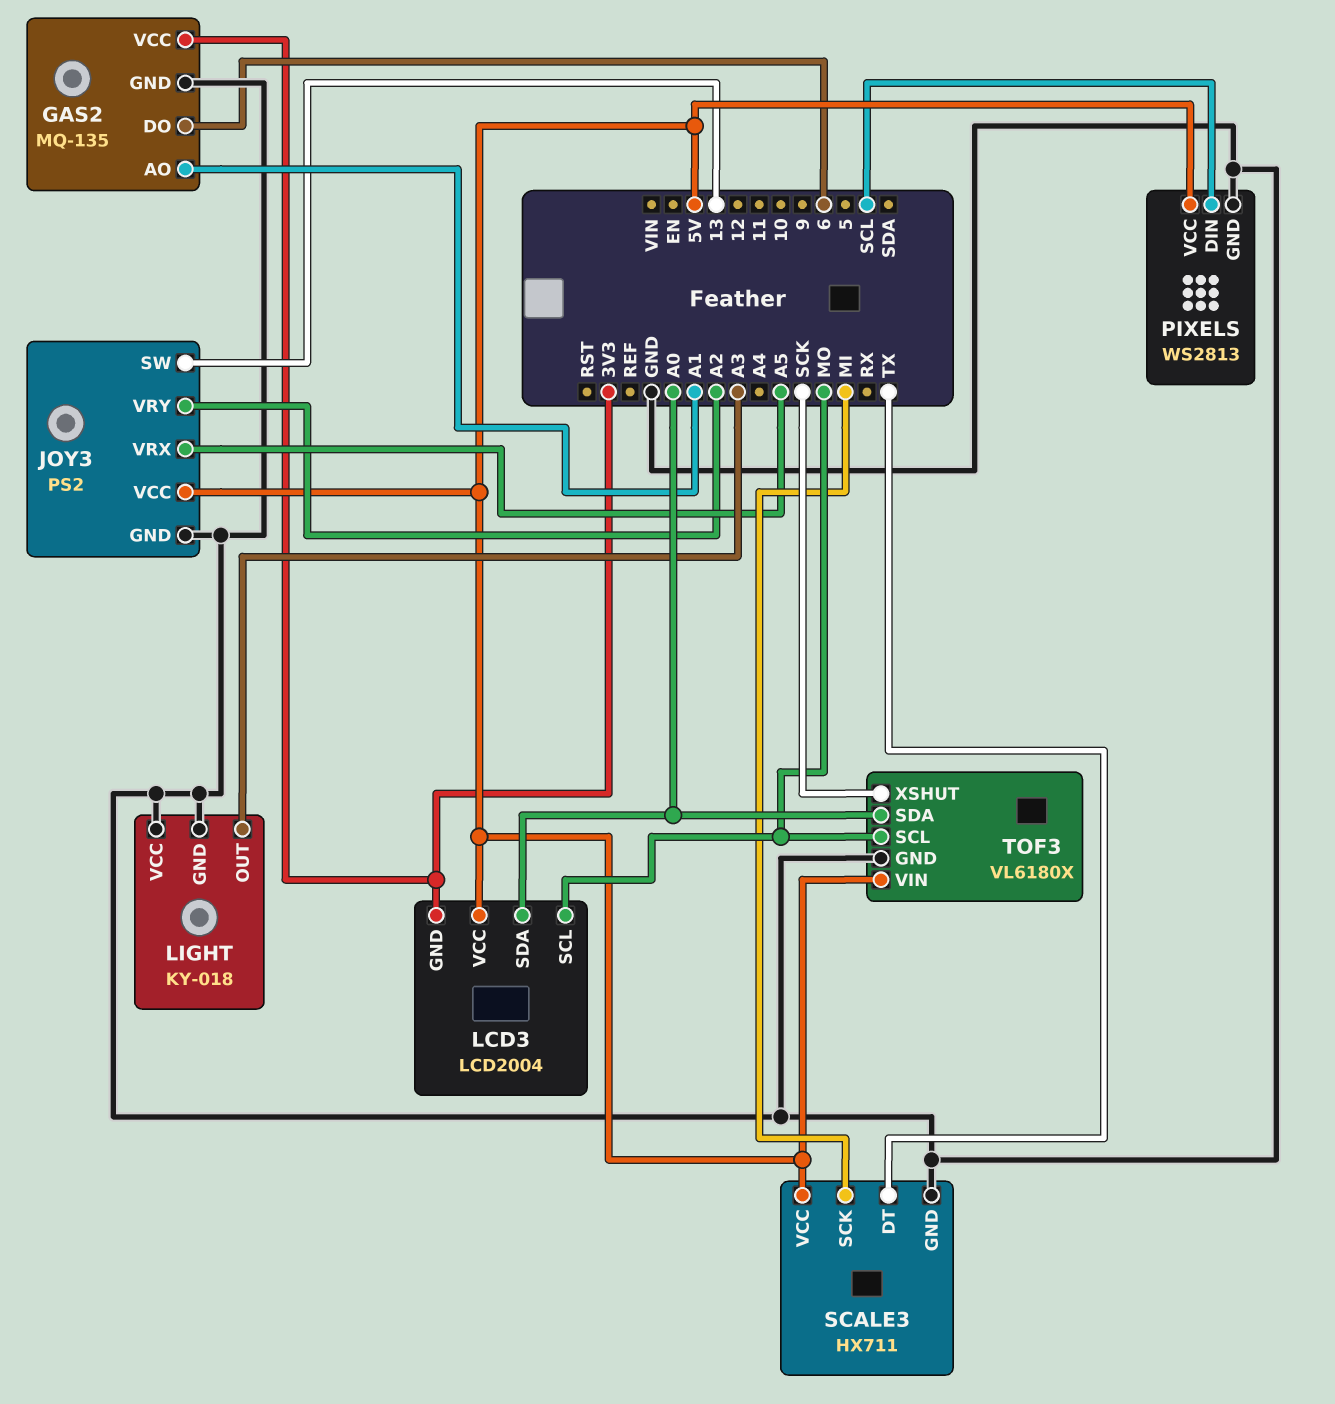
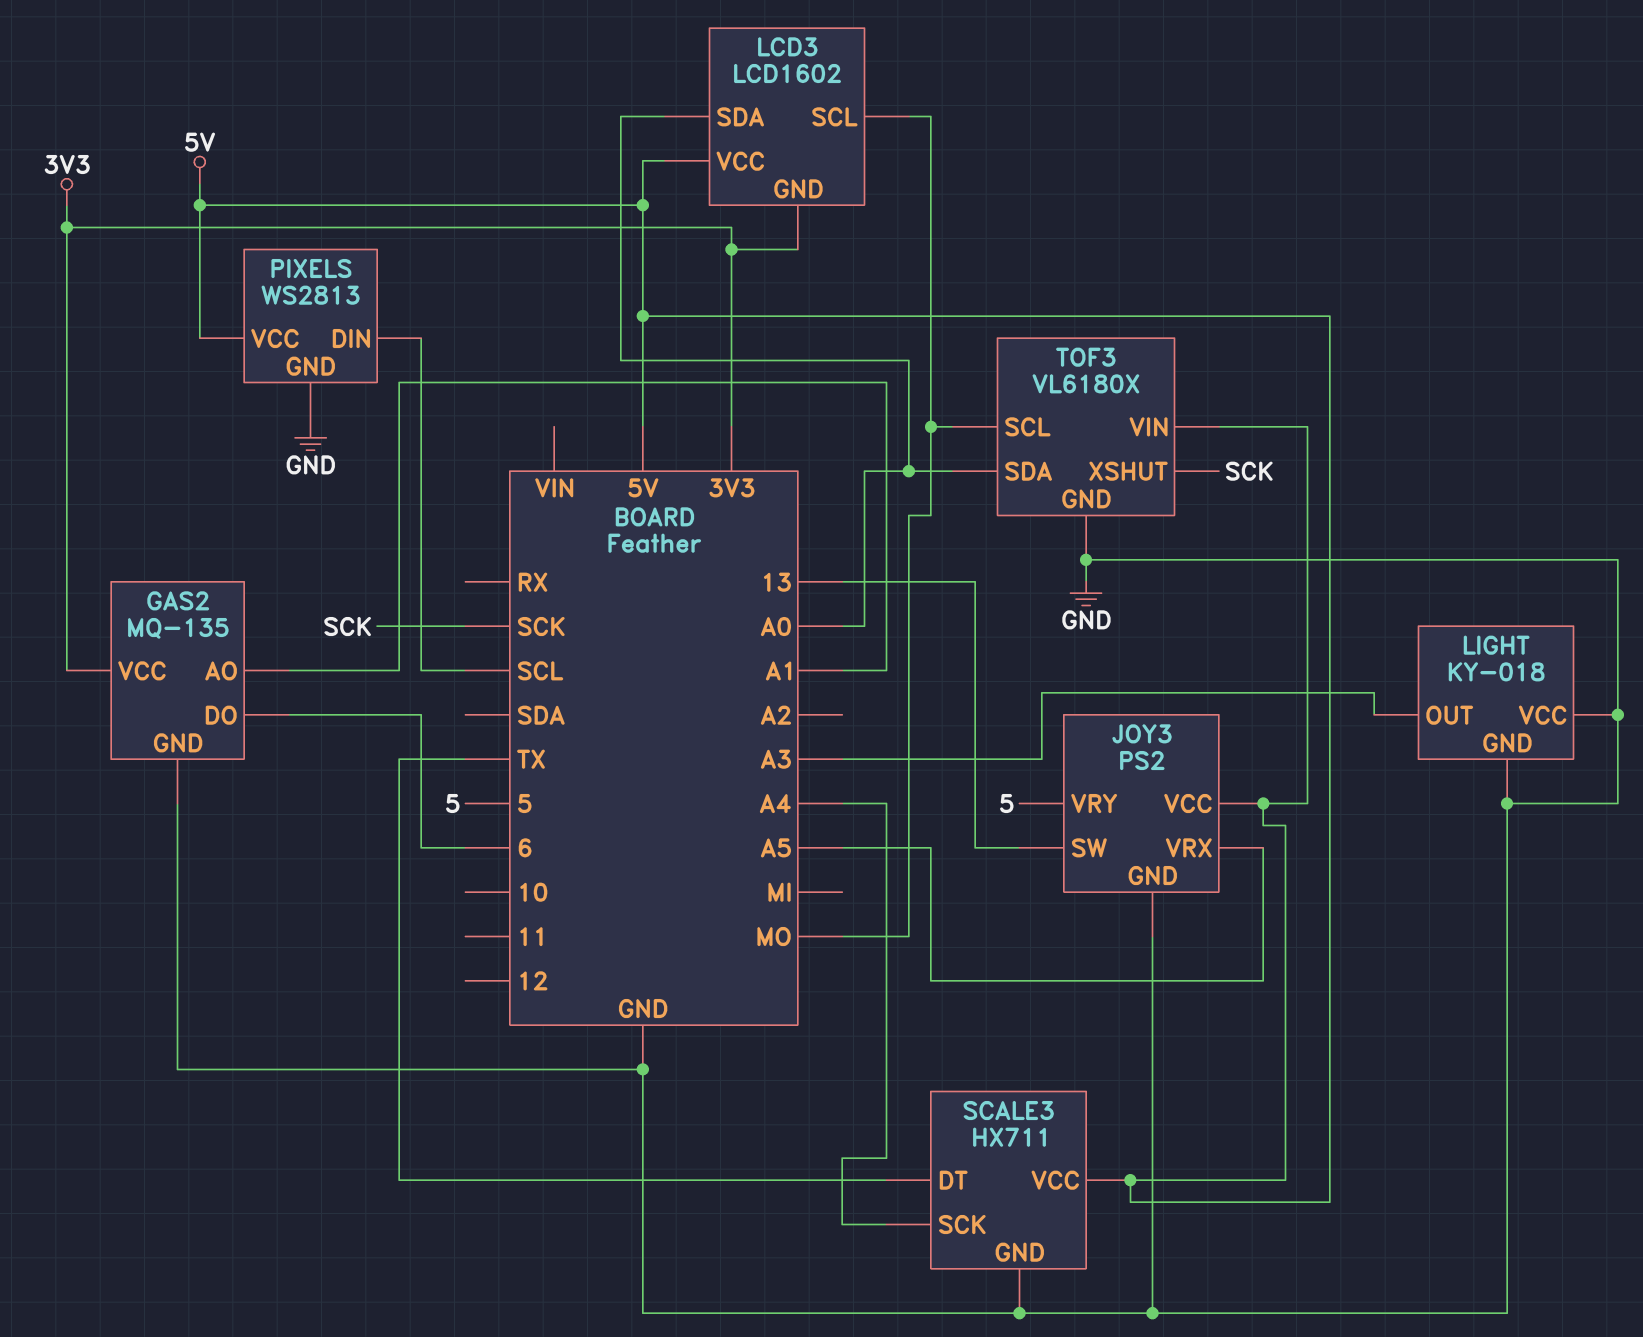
JOY3 pin VRY: A2 -> 5
LCD3: LCD2004 -> LCD1602
SCALE3 pin SCK: MI -> A4

